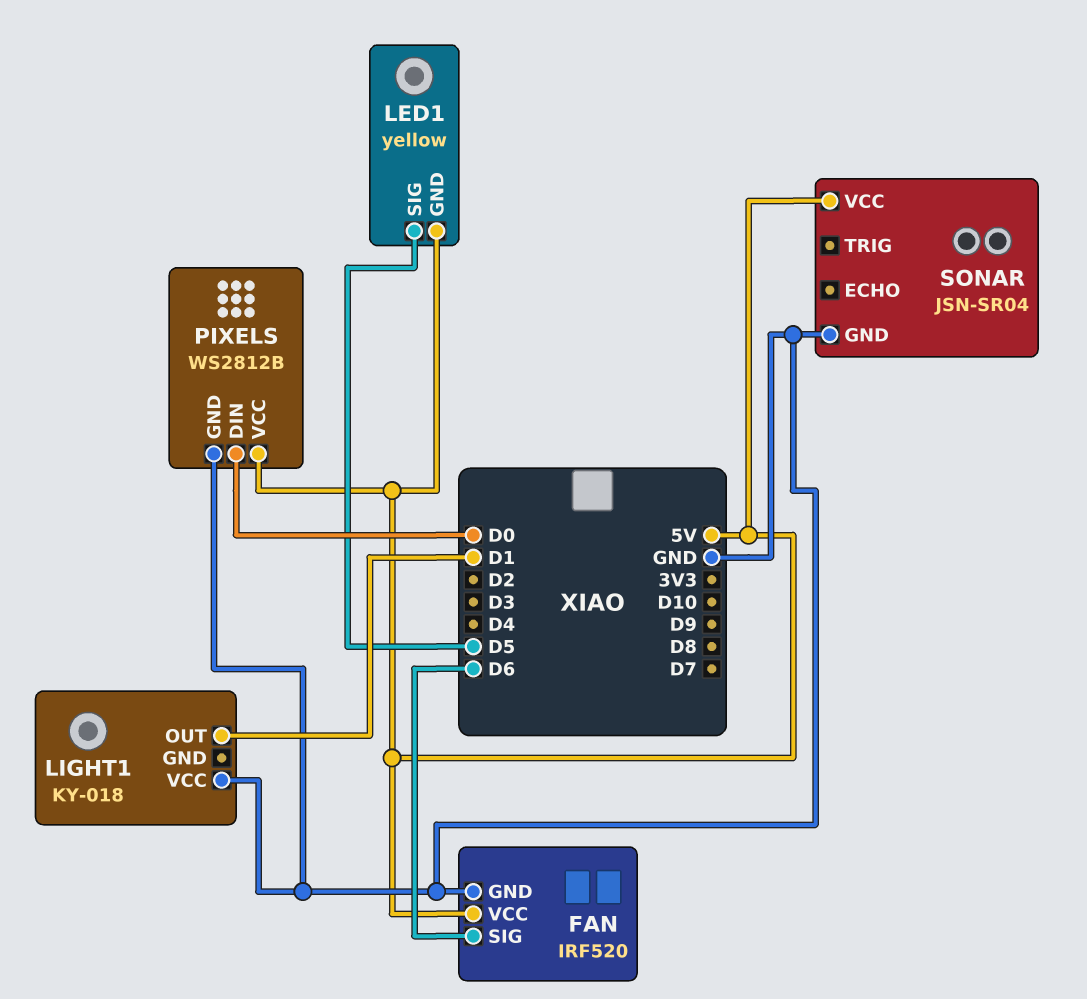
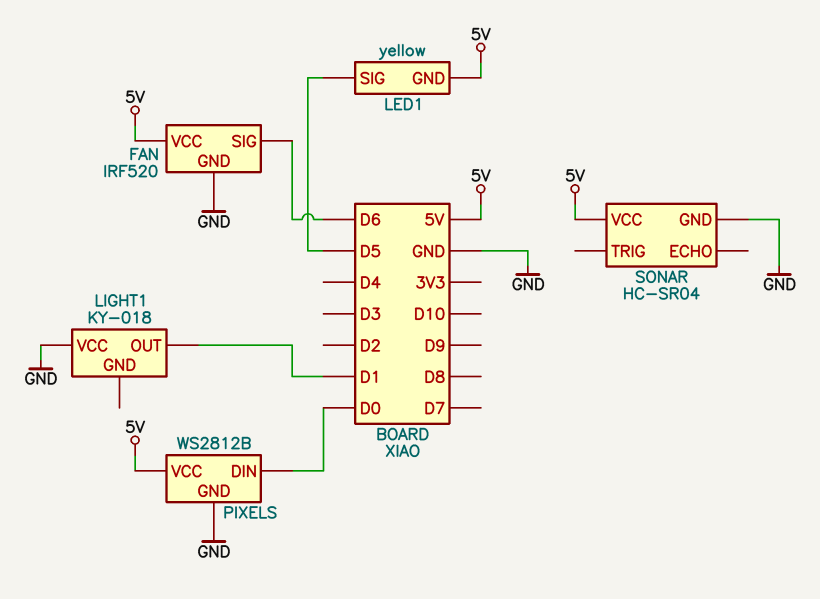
SONAR: JSN-SR04 -> HC-SR04

